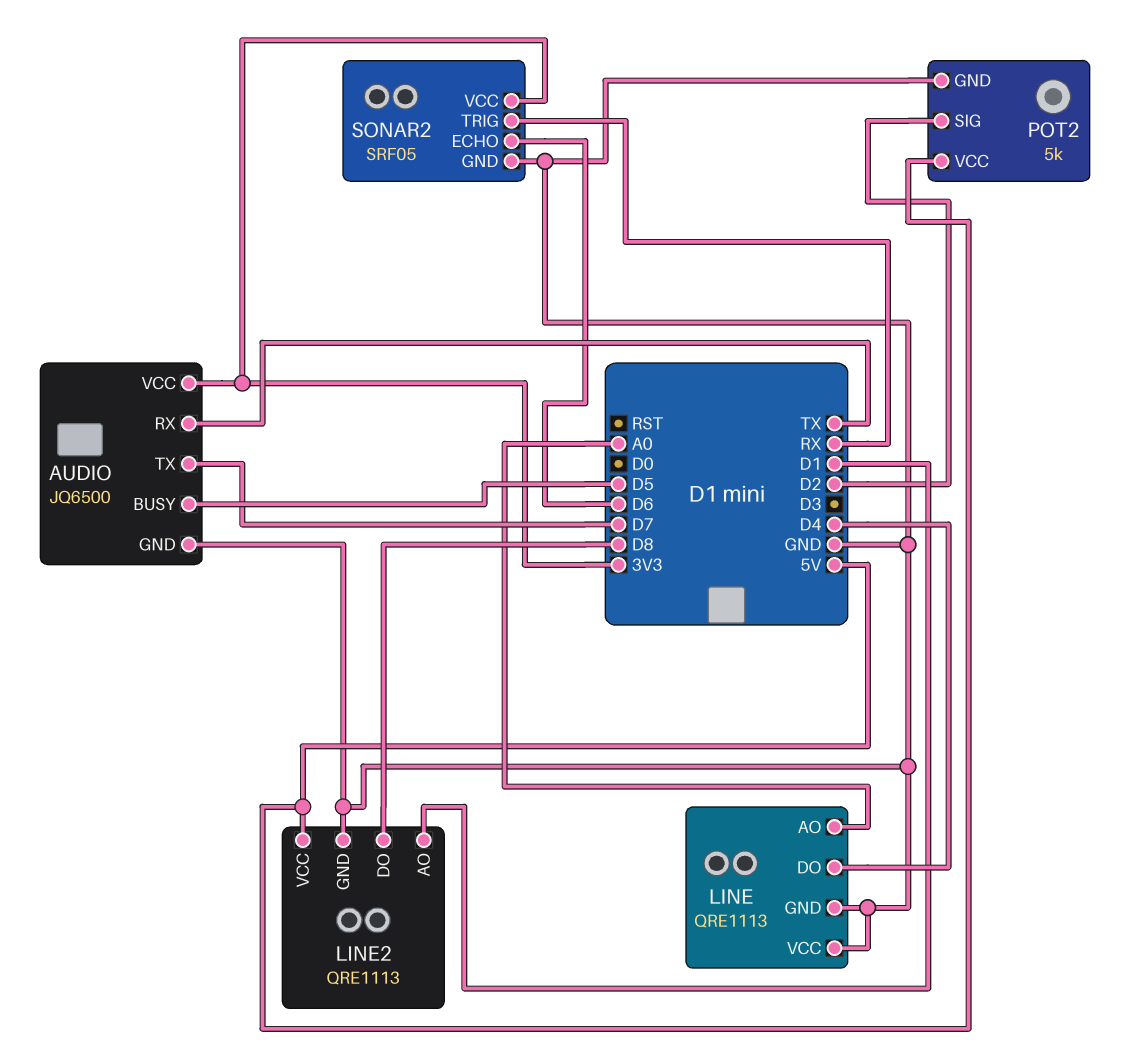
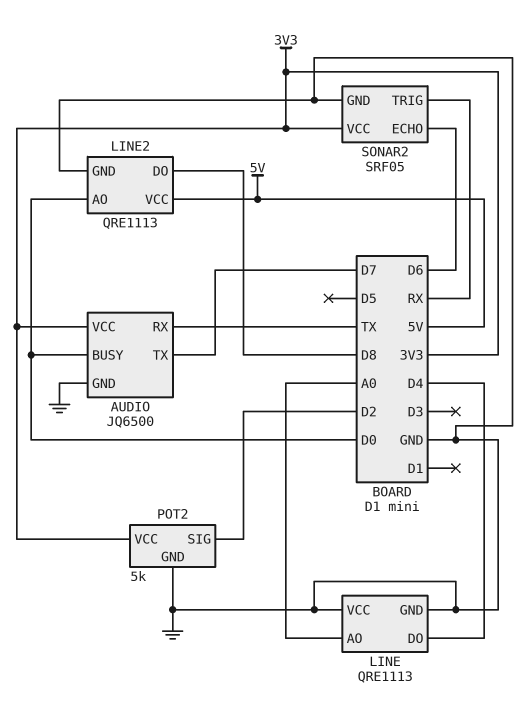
AUDIO pin BUSY: D5 -> D0
LINE2 pin AO: D1 -> D0
POT2 pin VCC: 5V -> 3V3

